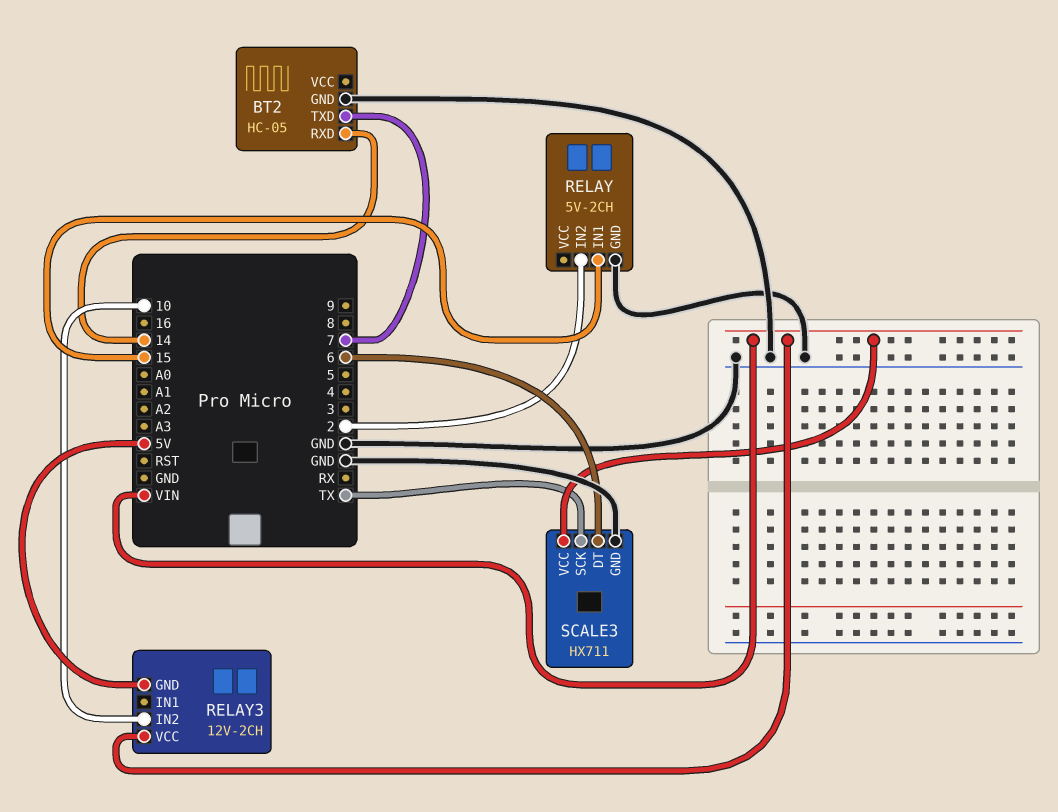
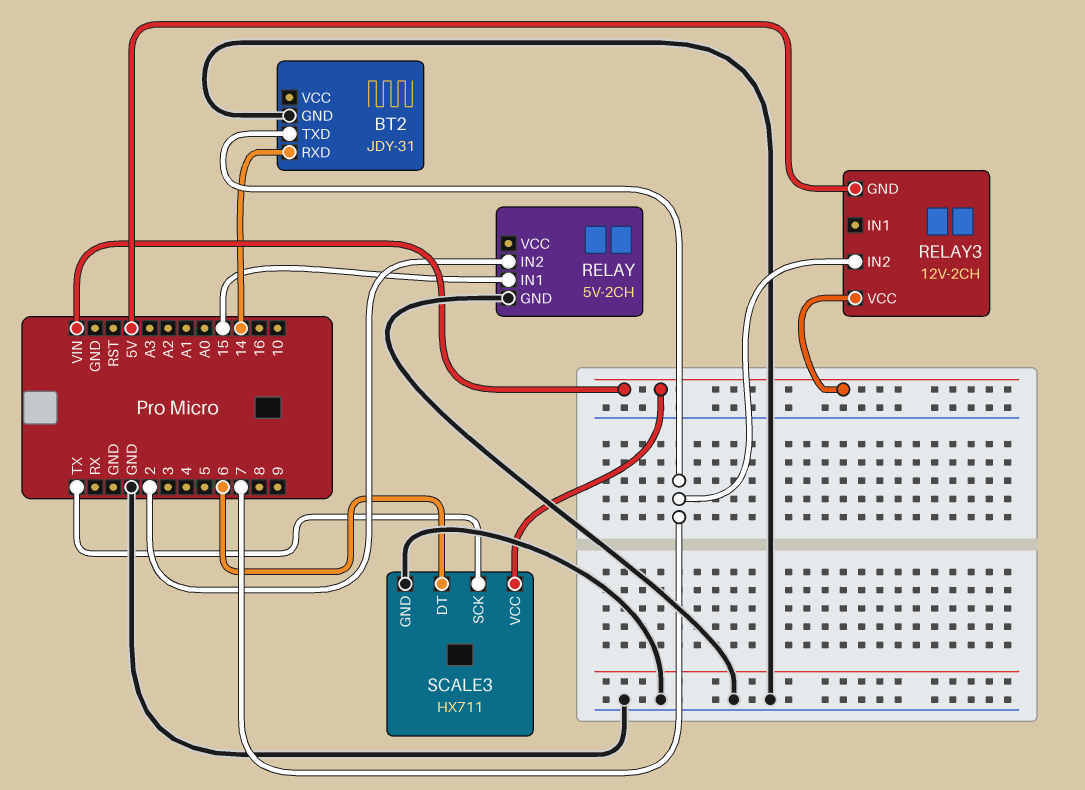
BT2: HC-05 -> JDY-31
RELAY3 pin IN2: 10 -> 7

